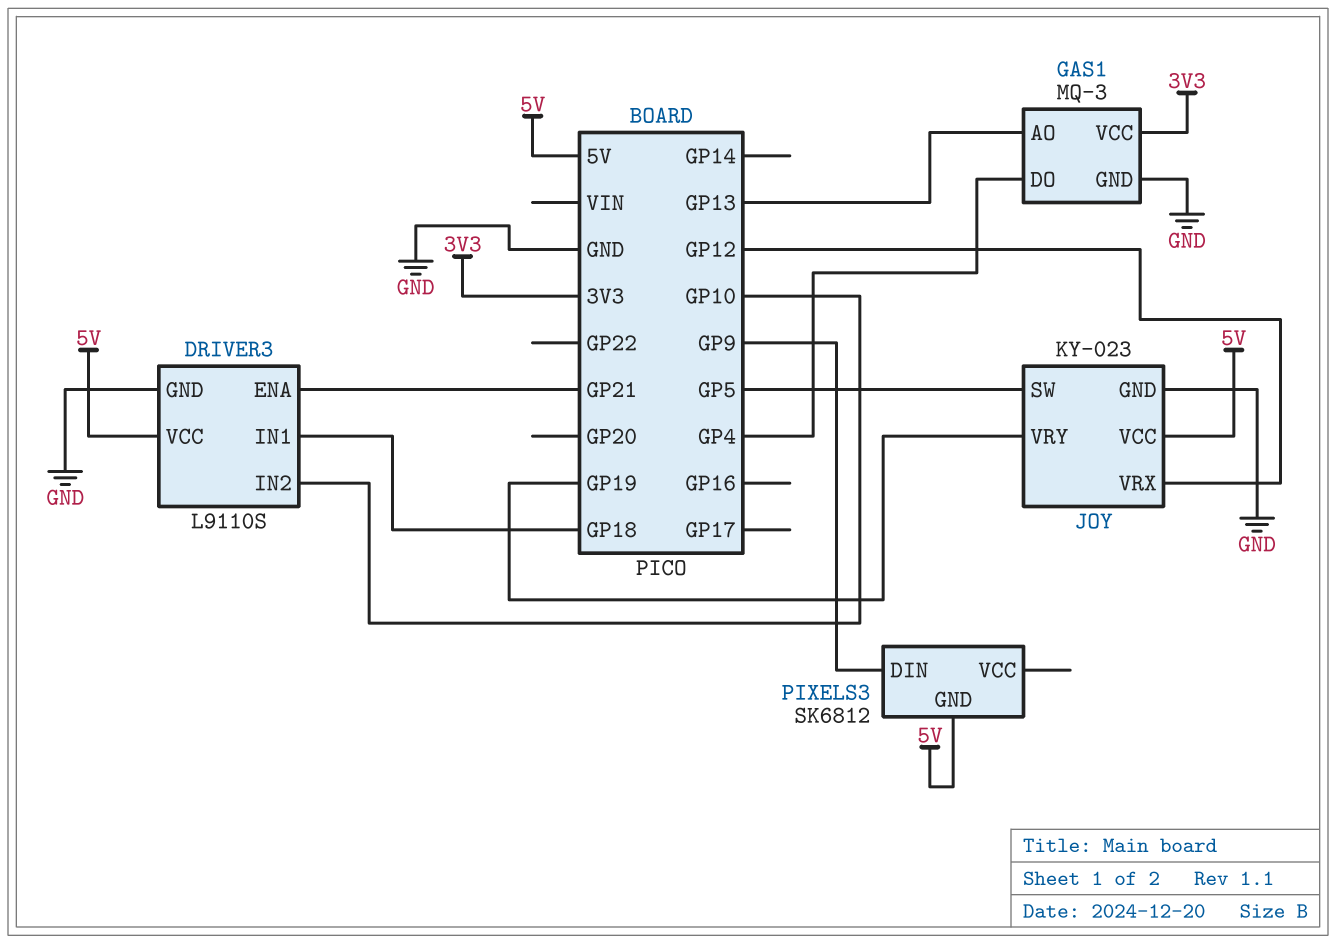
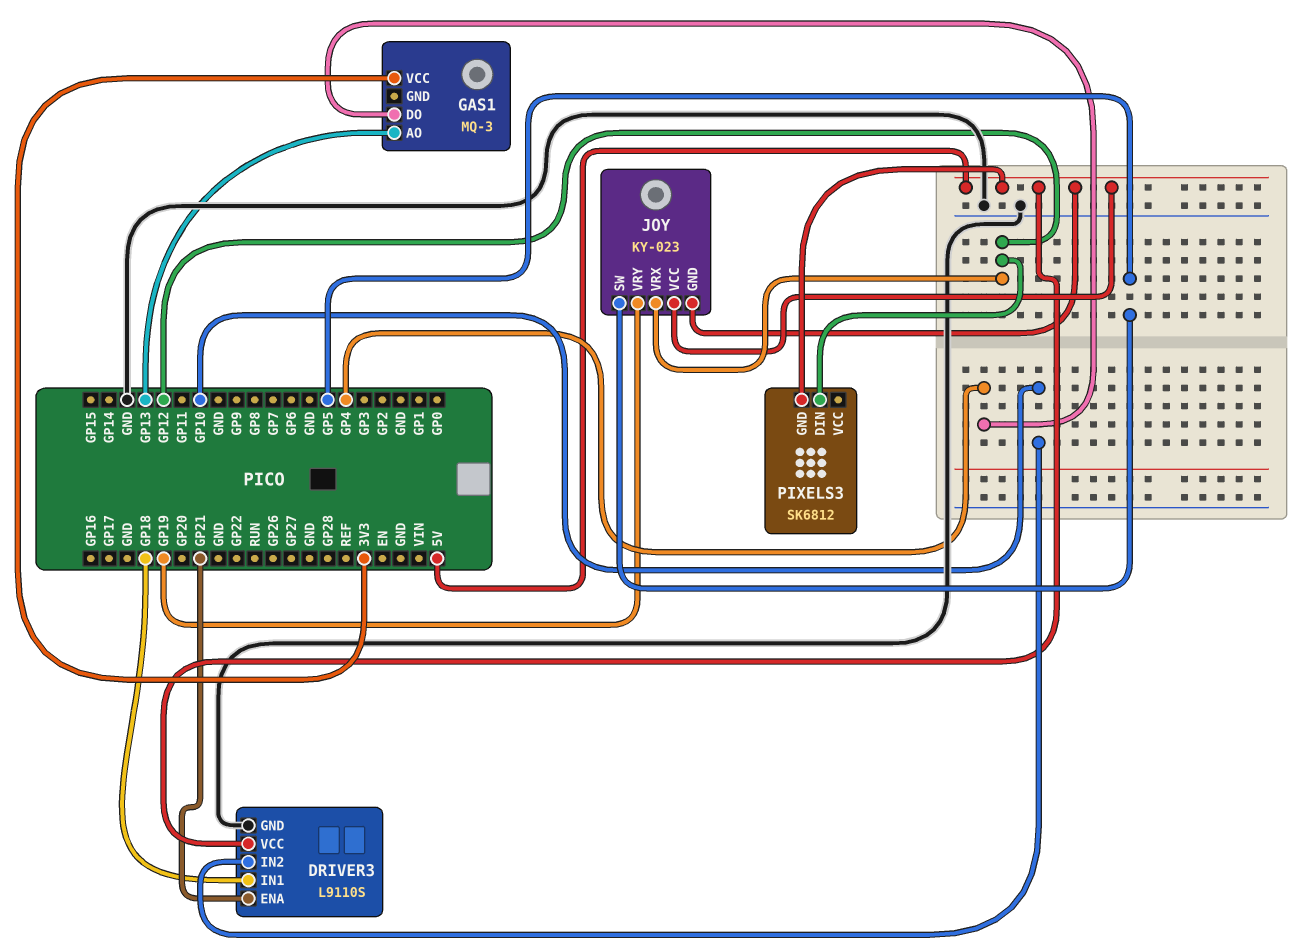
GAS1 pin GND: GND -> none
JOY pin GND: GND -> 5V
PIXELS3 pin DIN: GP9 -> GP12

